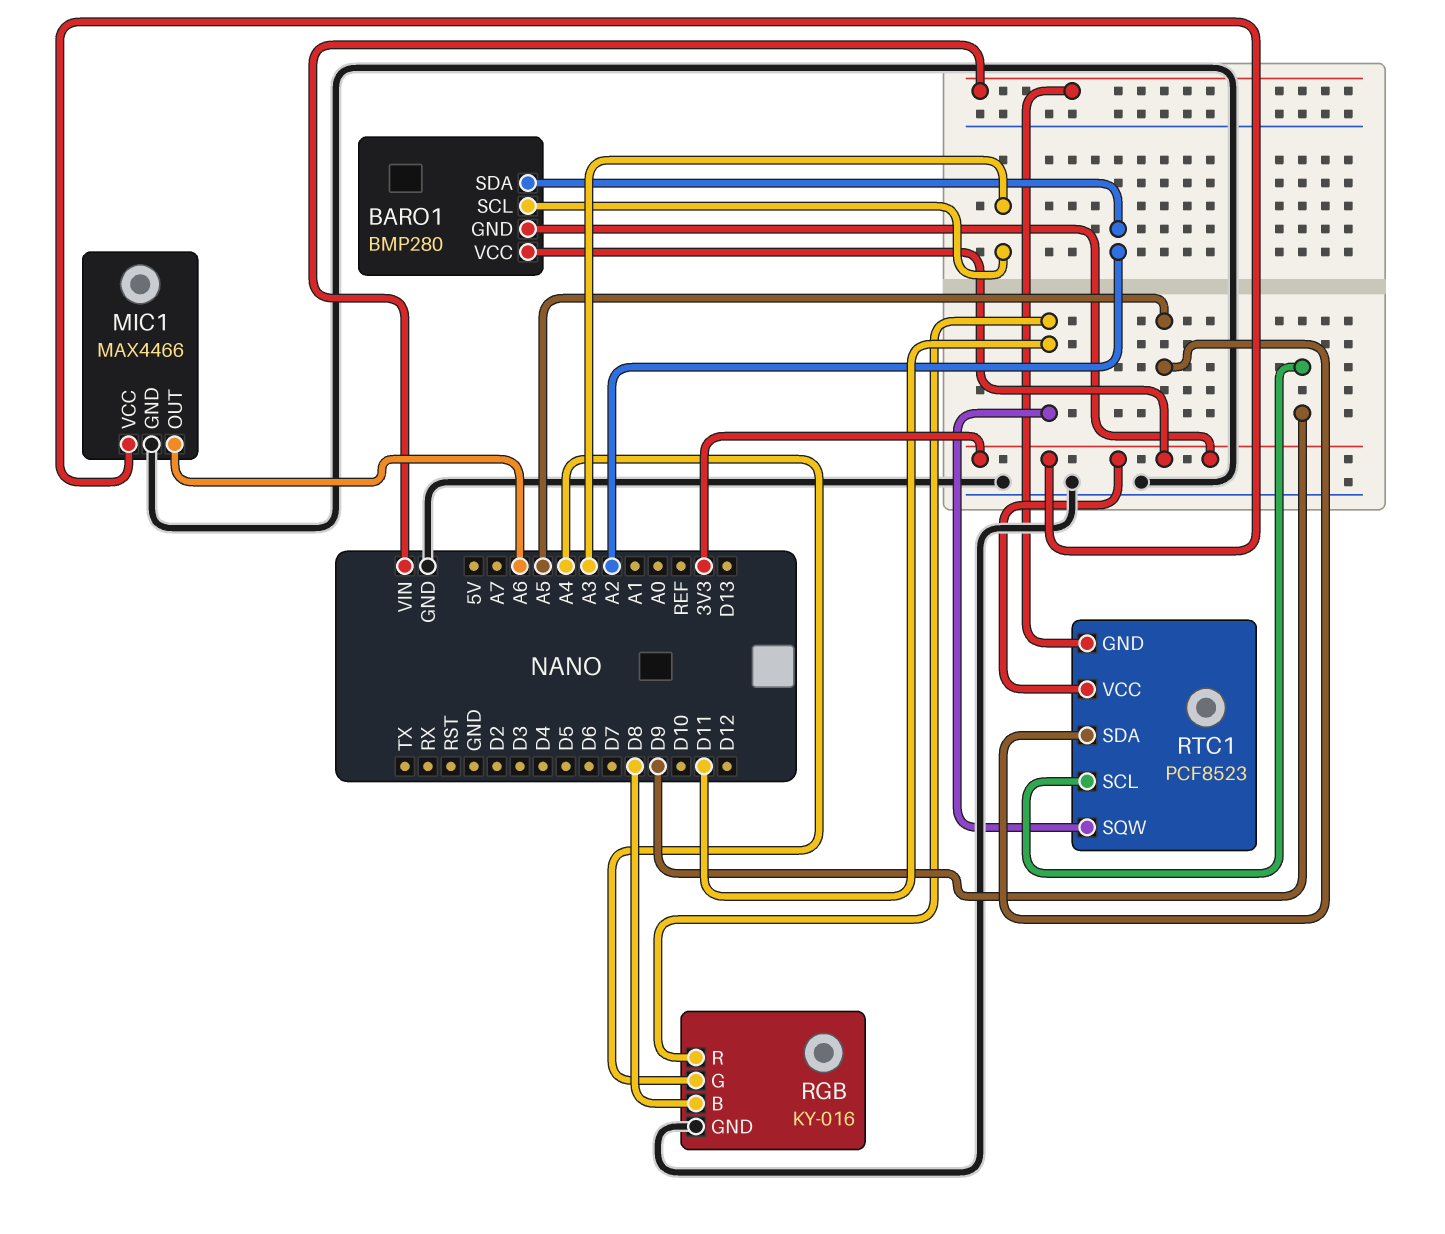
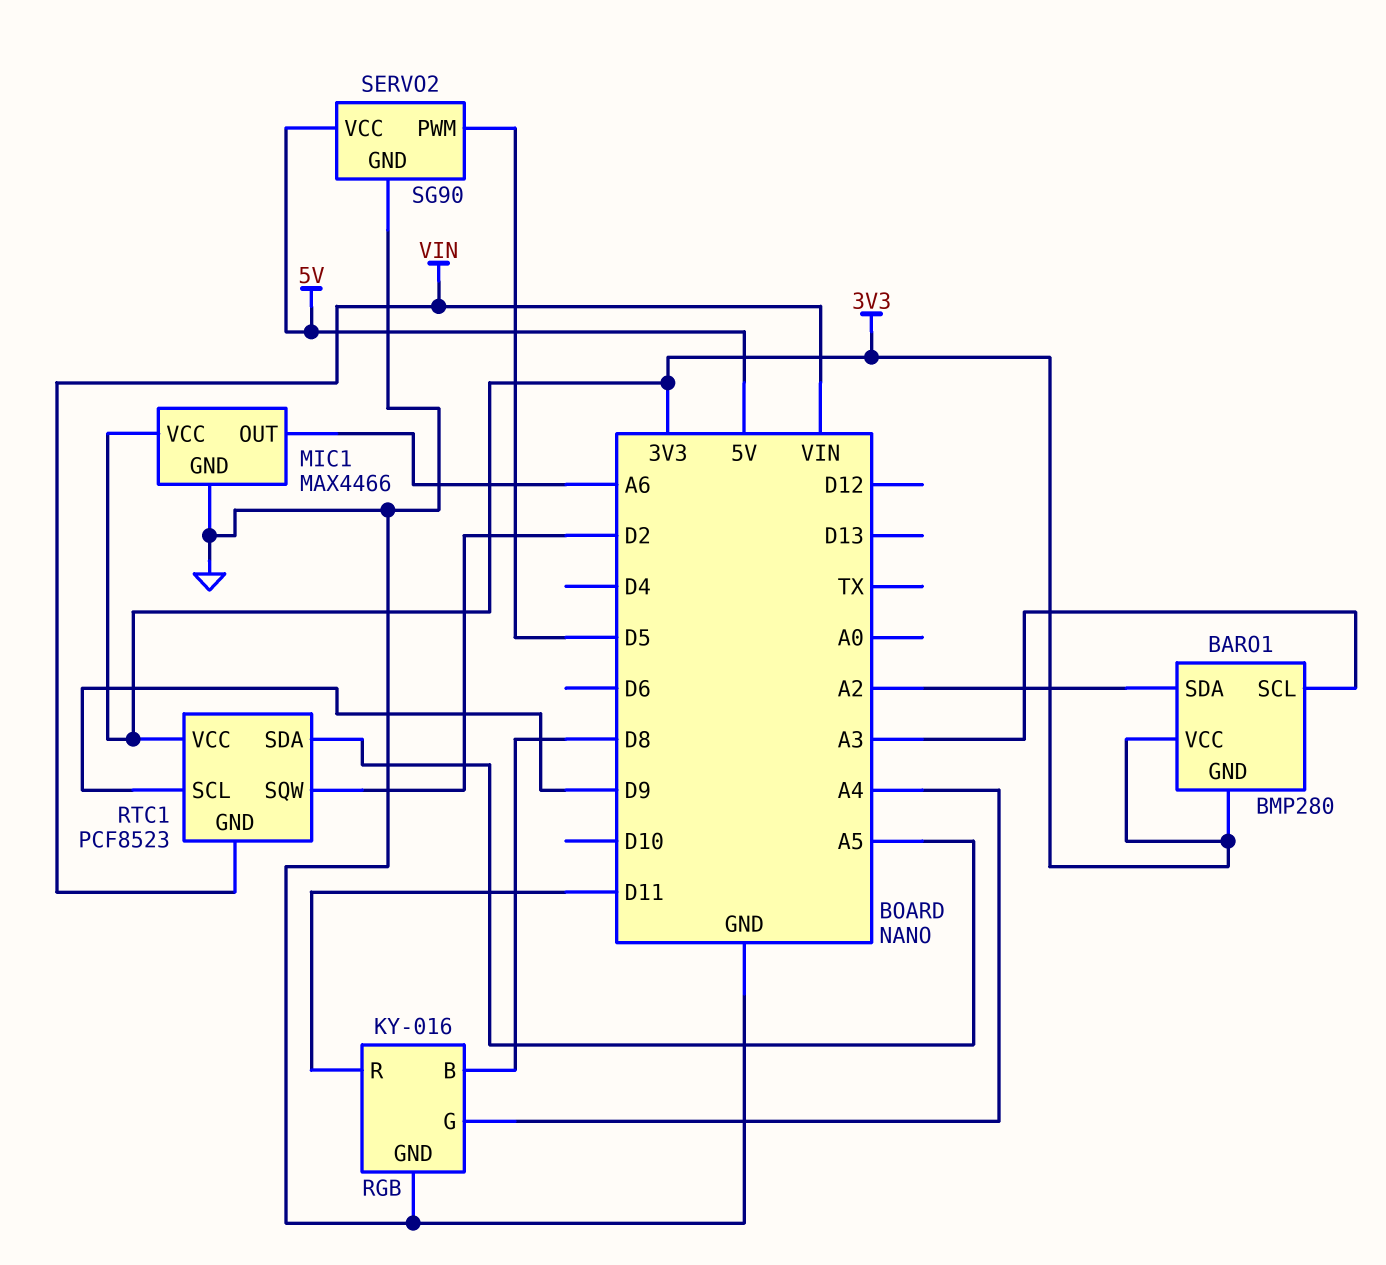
RTC1 pin SQW: D11 -> D2
SERVO2: none -> SG90
SERVO2 pin GND: none -> GND
SERVO2 pin PWM: none -> D5
SERVO2 pin VCC: none -> 5V

